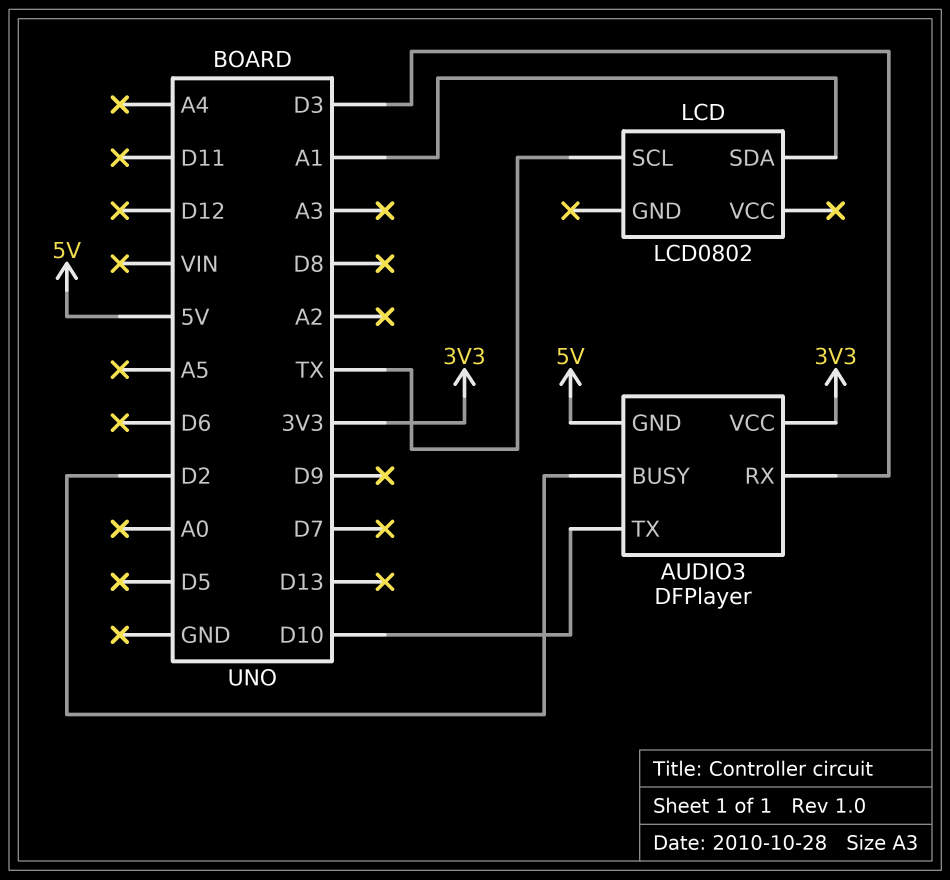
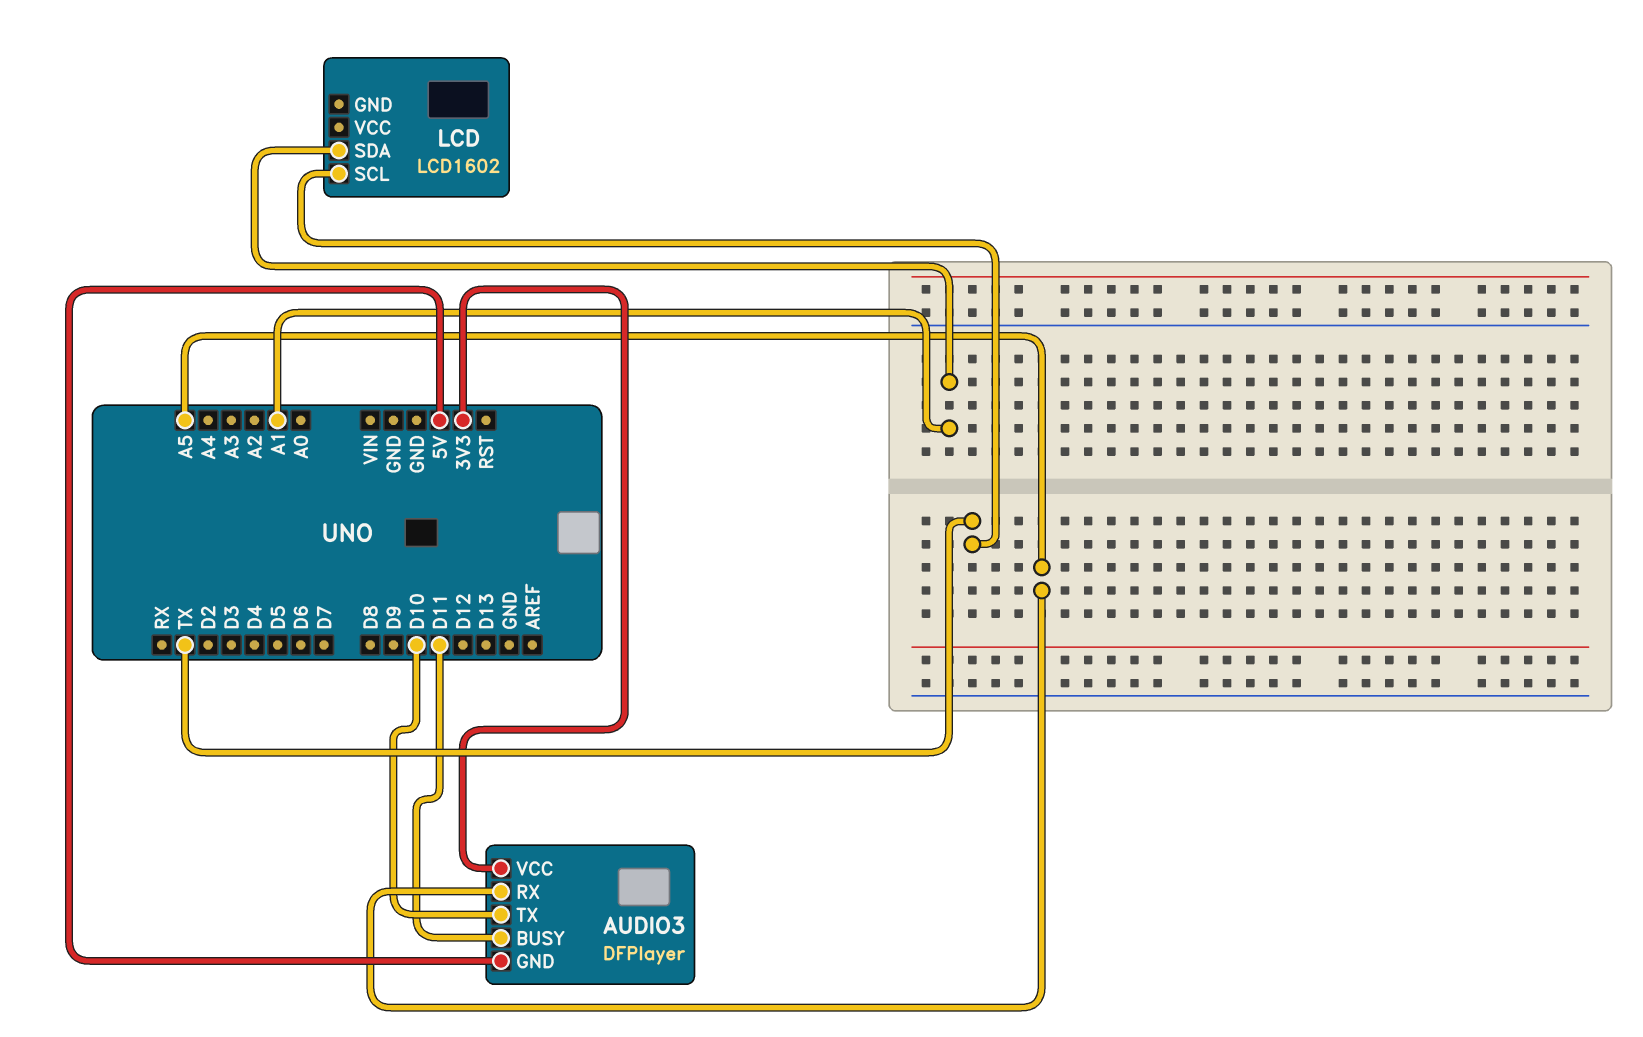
AUDIO3 pin BUSY: D2 -> D11
AUDIO3 pin RX: D3 -> A5
LCD: LCD0802 -> LCD1602

